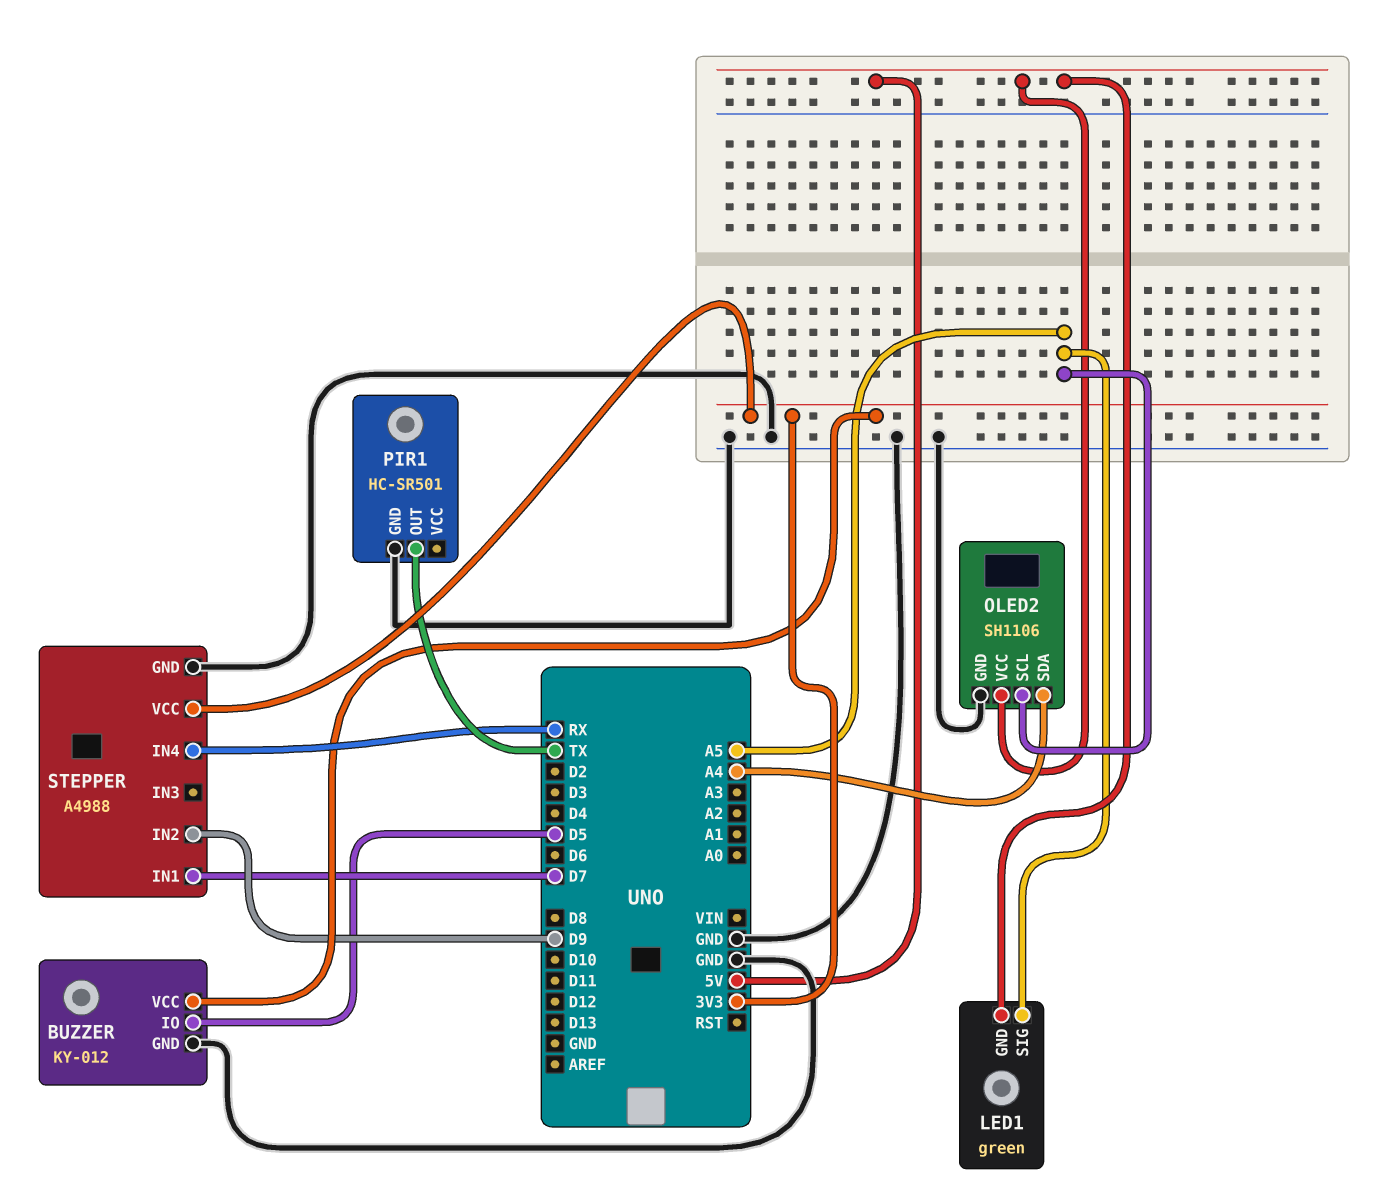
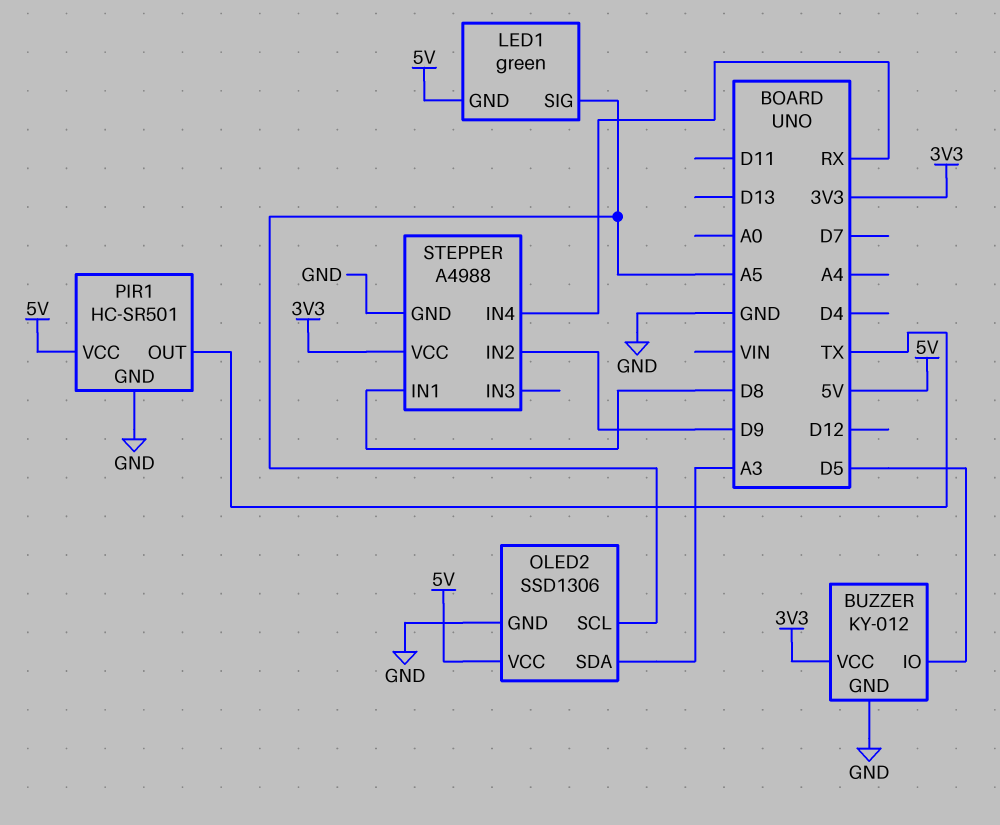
OLED2: SH1106 -> SSD1306
OLED2 pin SDA: A4 -> A3
PIR1 pin VCC: none -> 5V
STEPPER pin IN1: D7 -> D8

